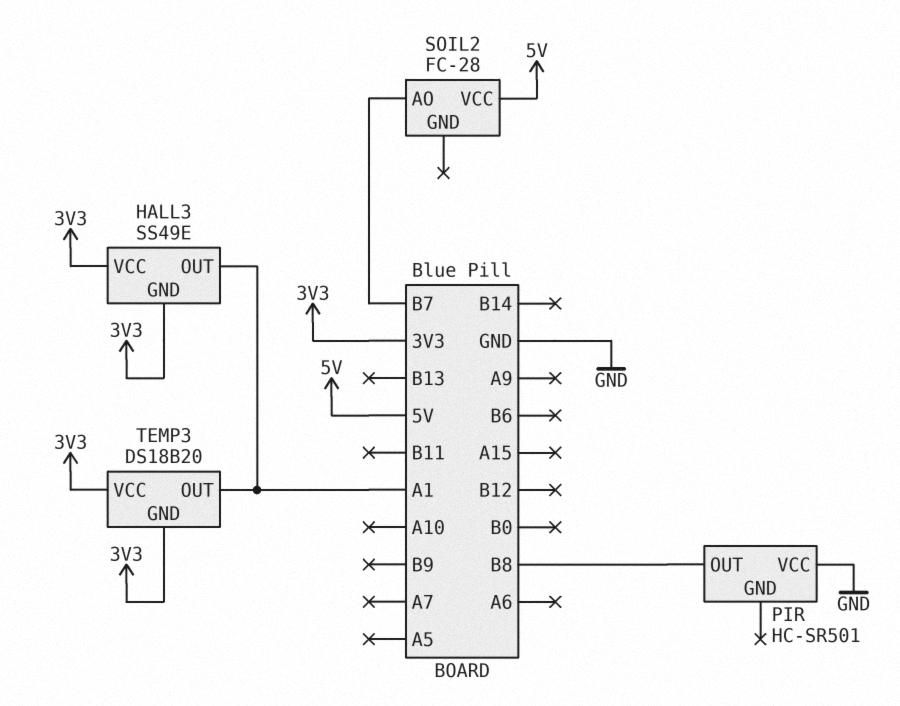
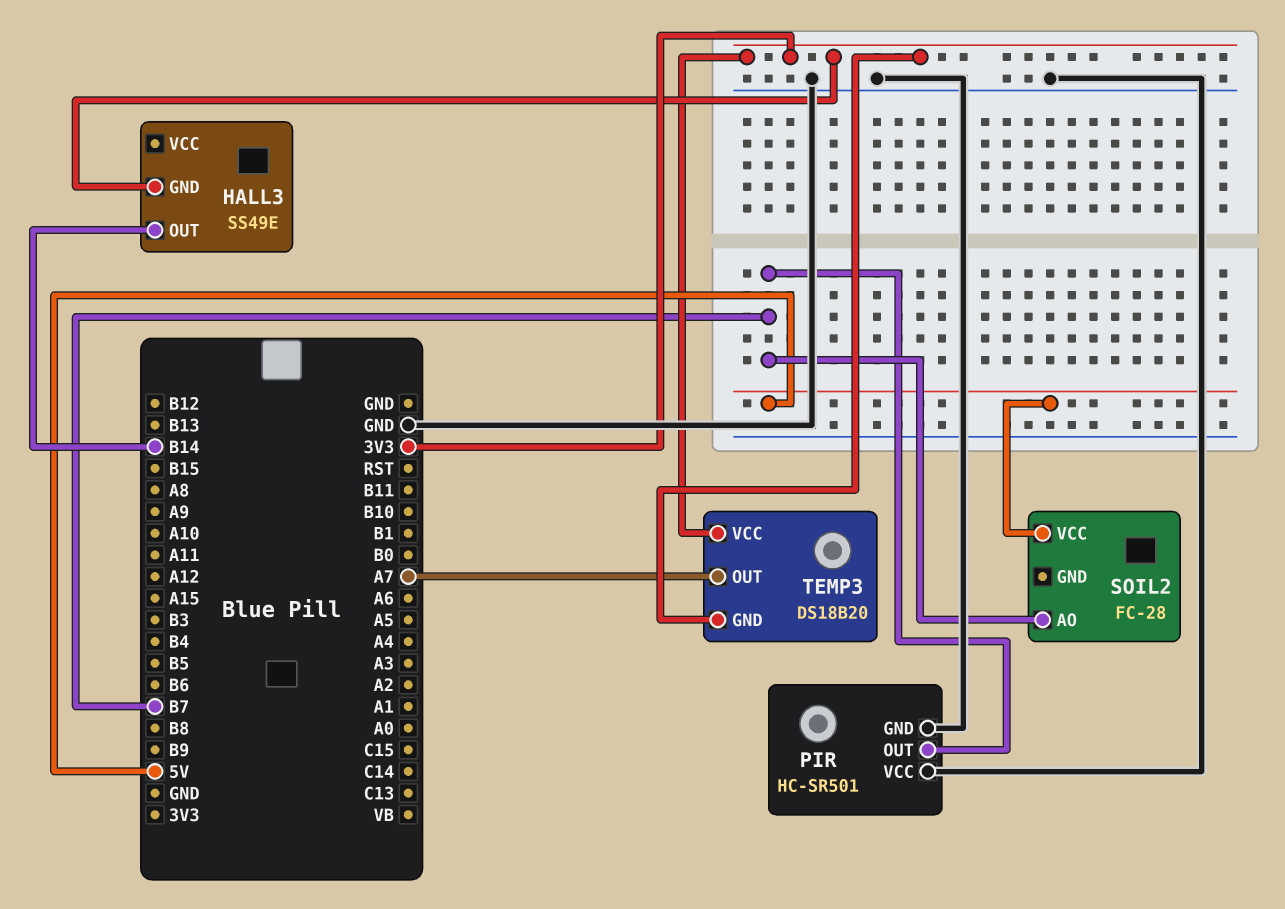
HALL3 pin OUT: A1 -> B14
HALL3 pin VCC: 3V3 -> none
PIR pin GND: none -> GND
PIR pin OUT: B8 -> B7
TEMP3 pin OUT: A1 -> A7

